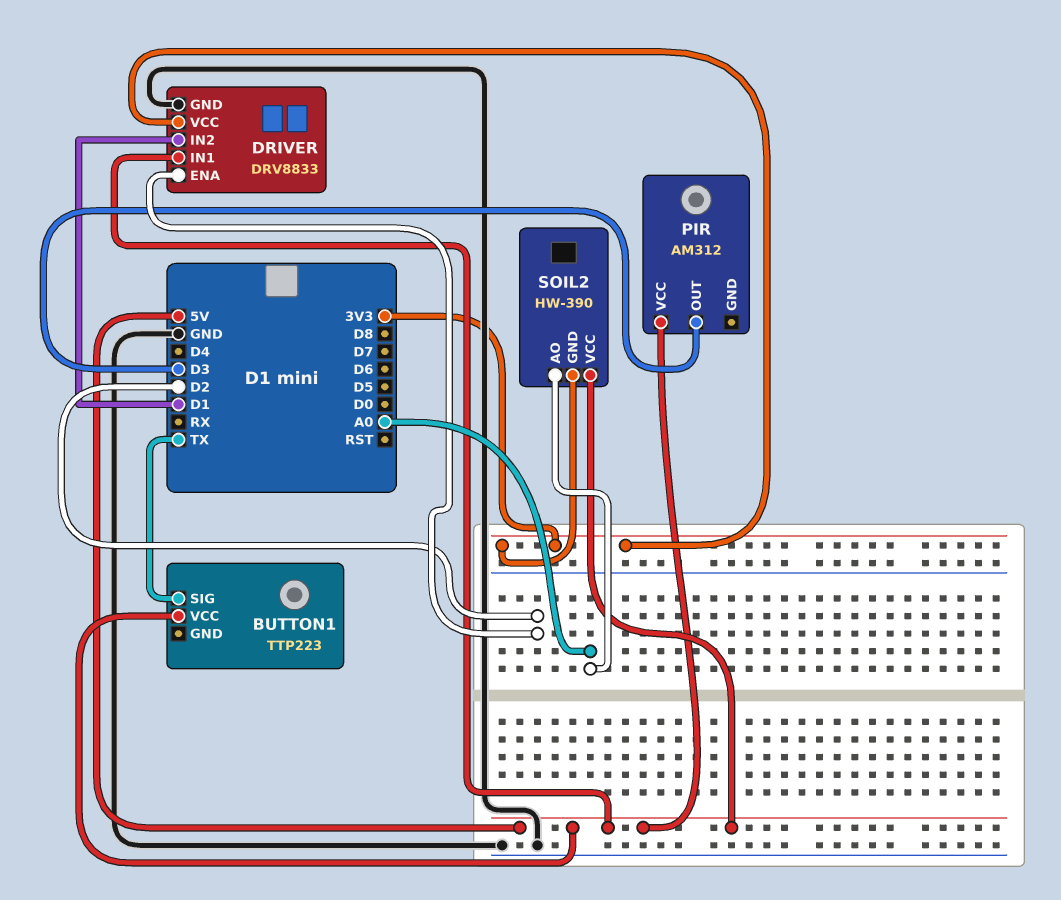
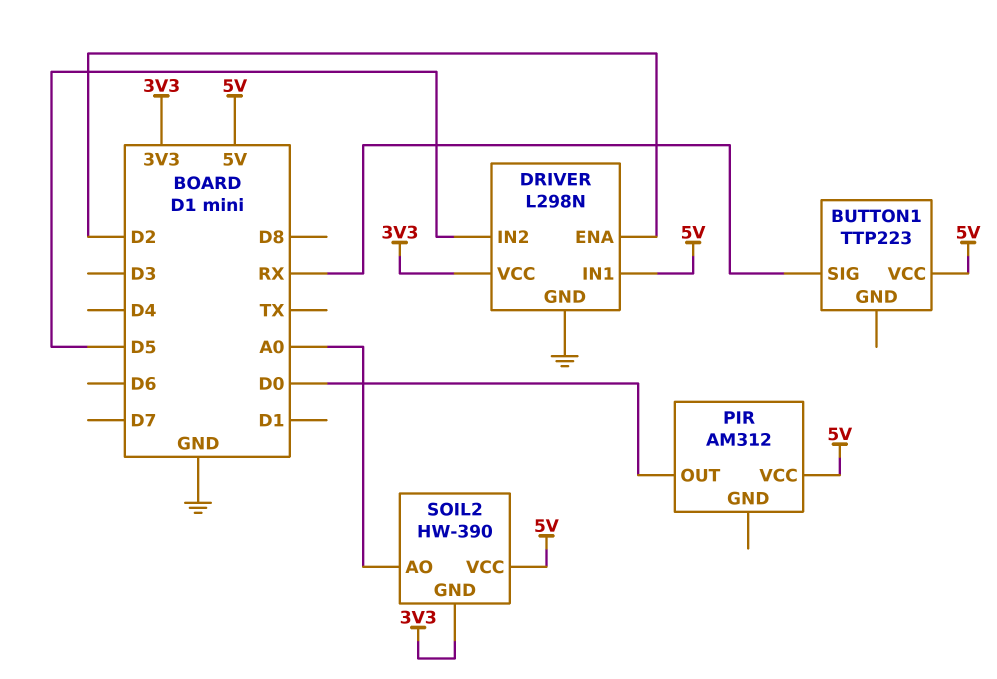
BUTTON1 pin SIG: TX -> RX
DRIVER: DRV8833 -> L298N
DRIVER pin IN2: D1 -> D5
PIR pin OUT: D3 -> D0

